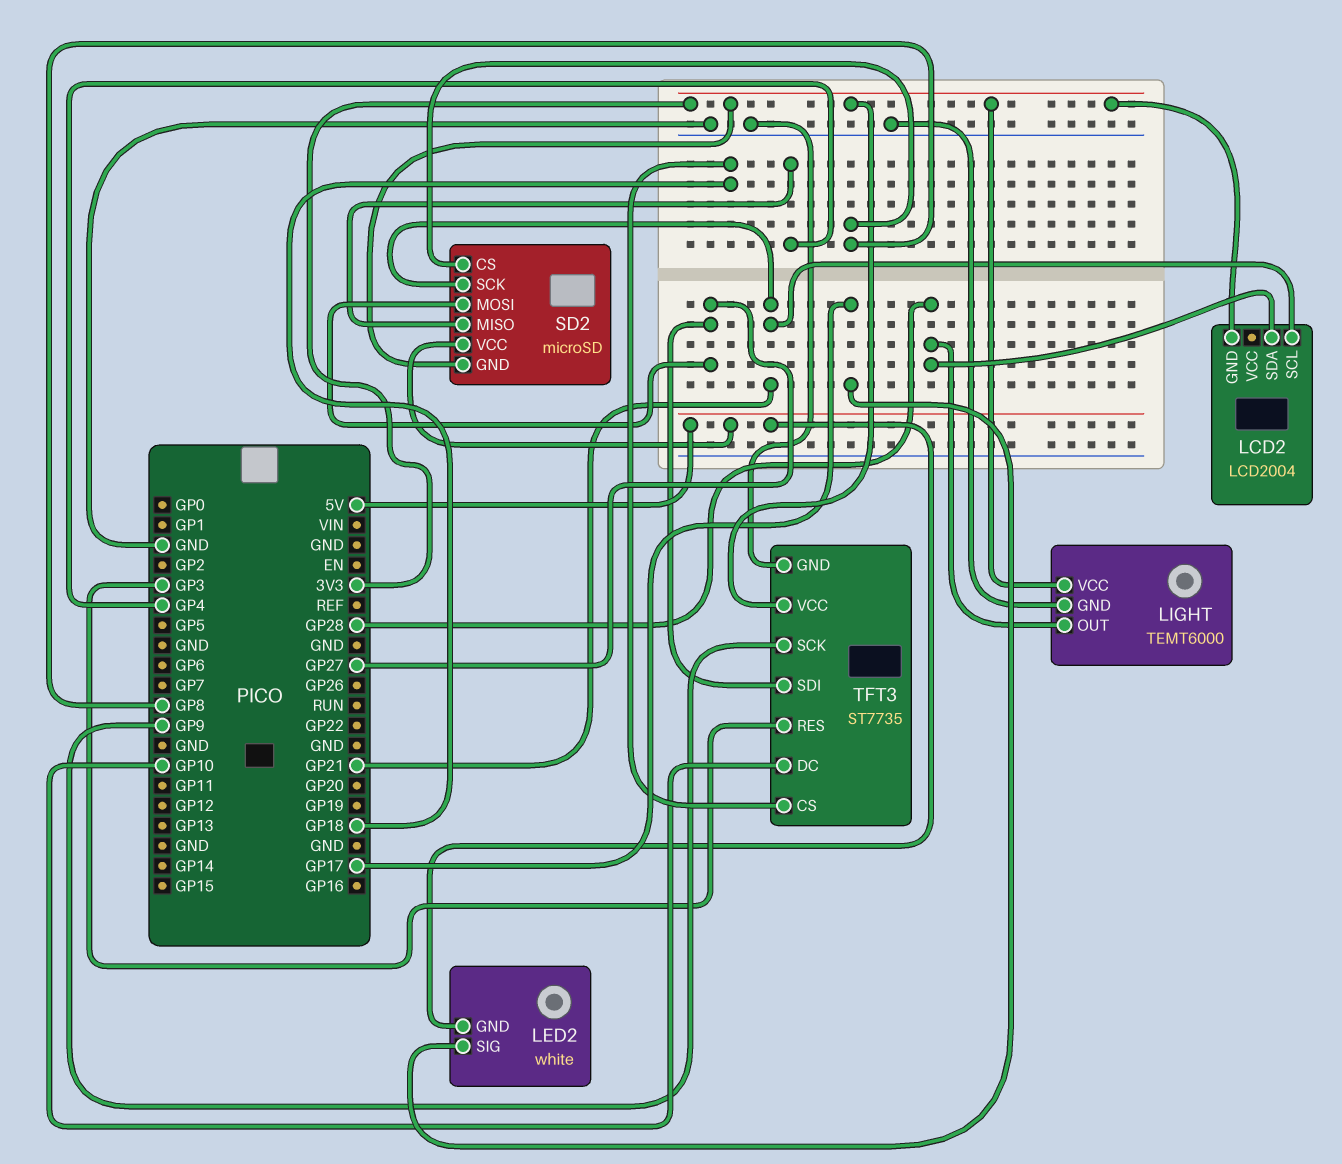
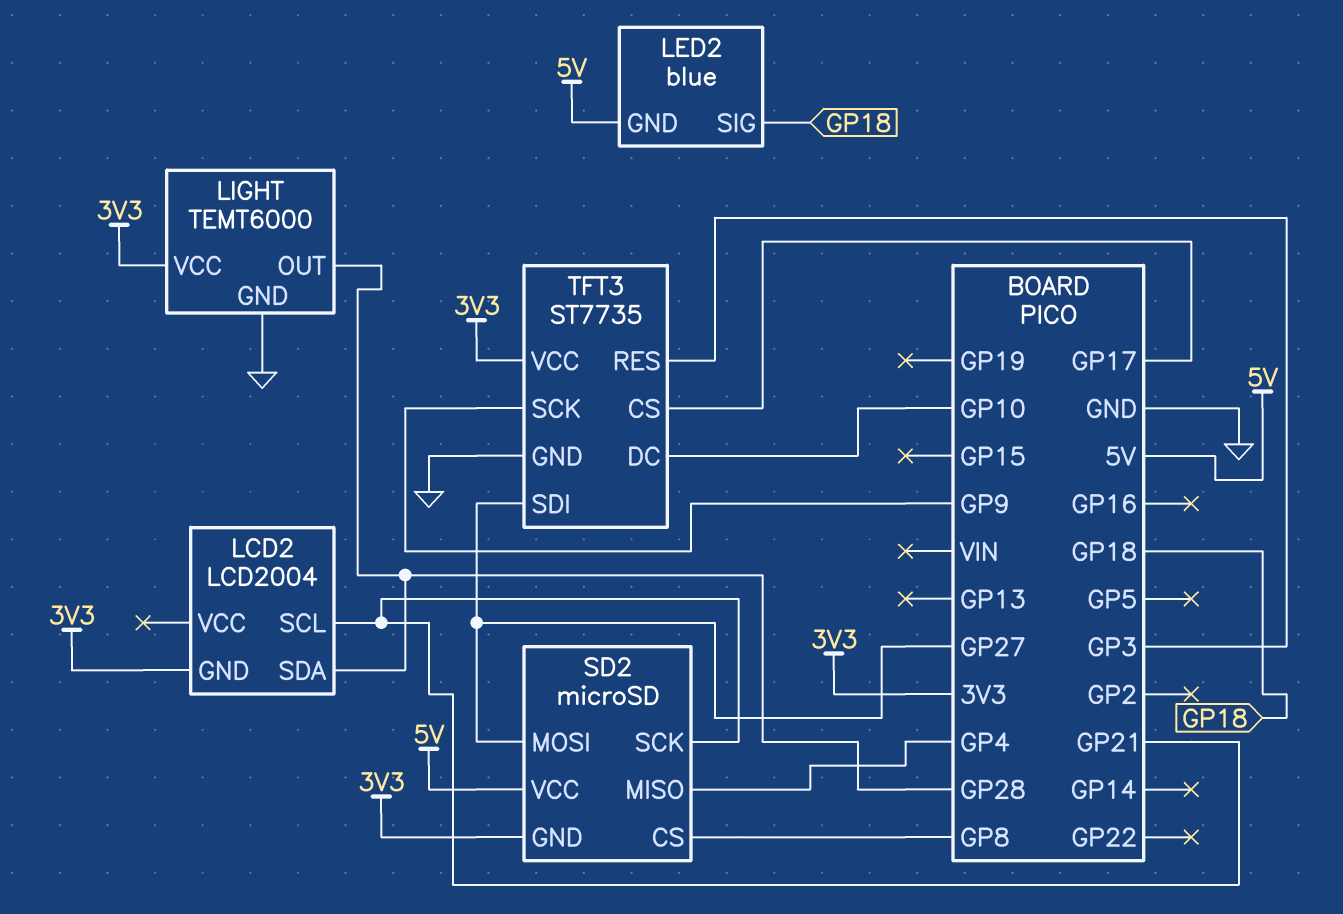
LED2: white -> blue
LED2 pin SIG: GP17 -> GP18
TFT3 pin CS: GP18 -> GP17

